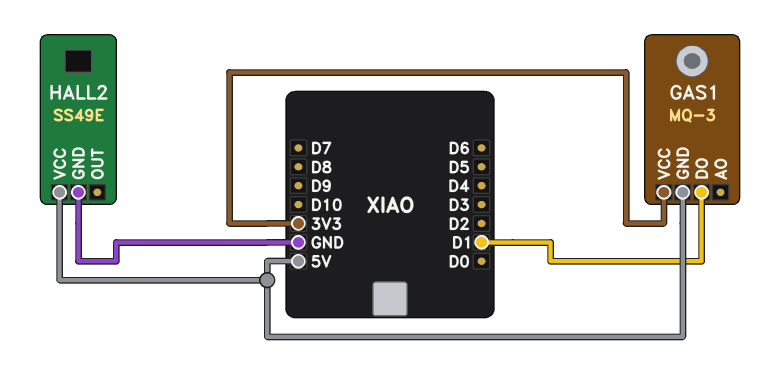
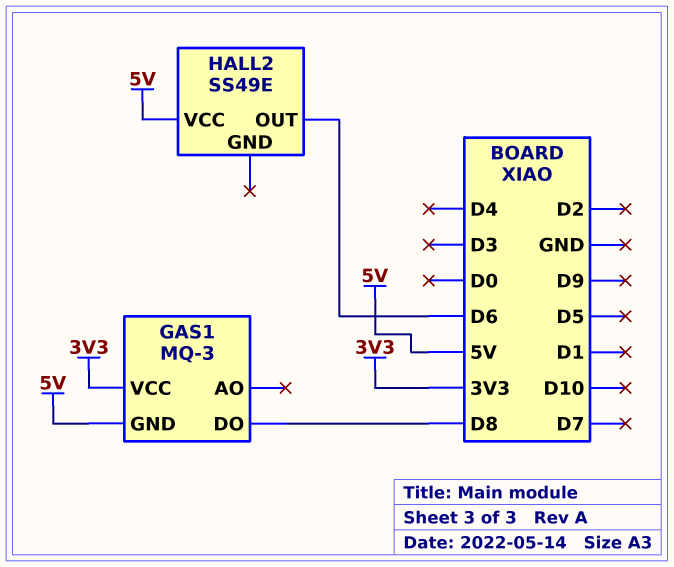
GAS1 pin DO: D1 -> D8
HALL2 pin GND: GND -> none
HALL2 pin OUT: none -> D6

